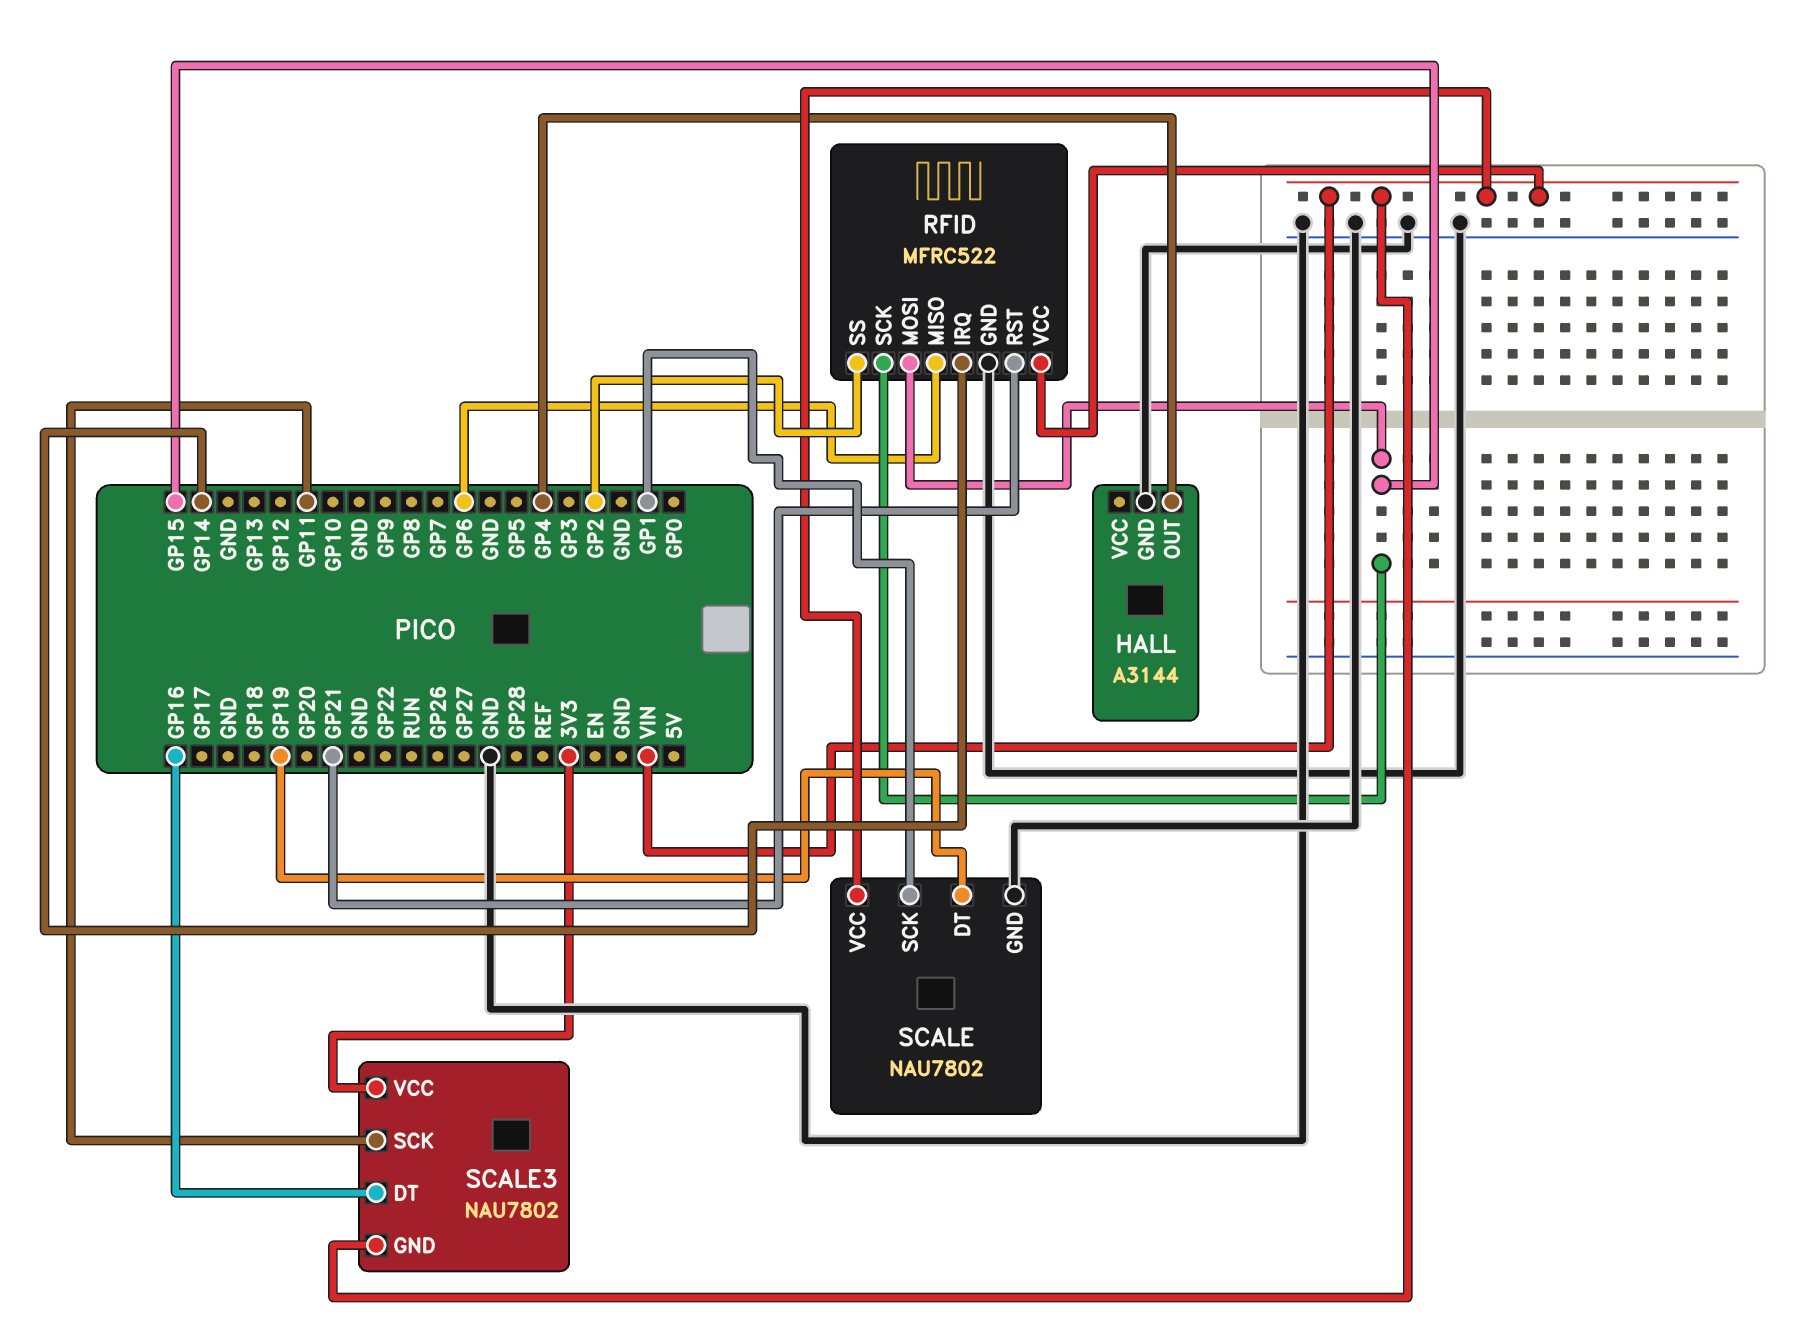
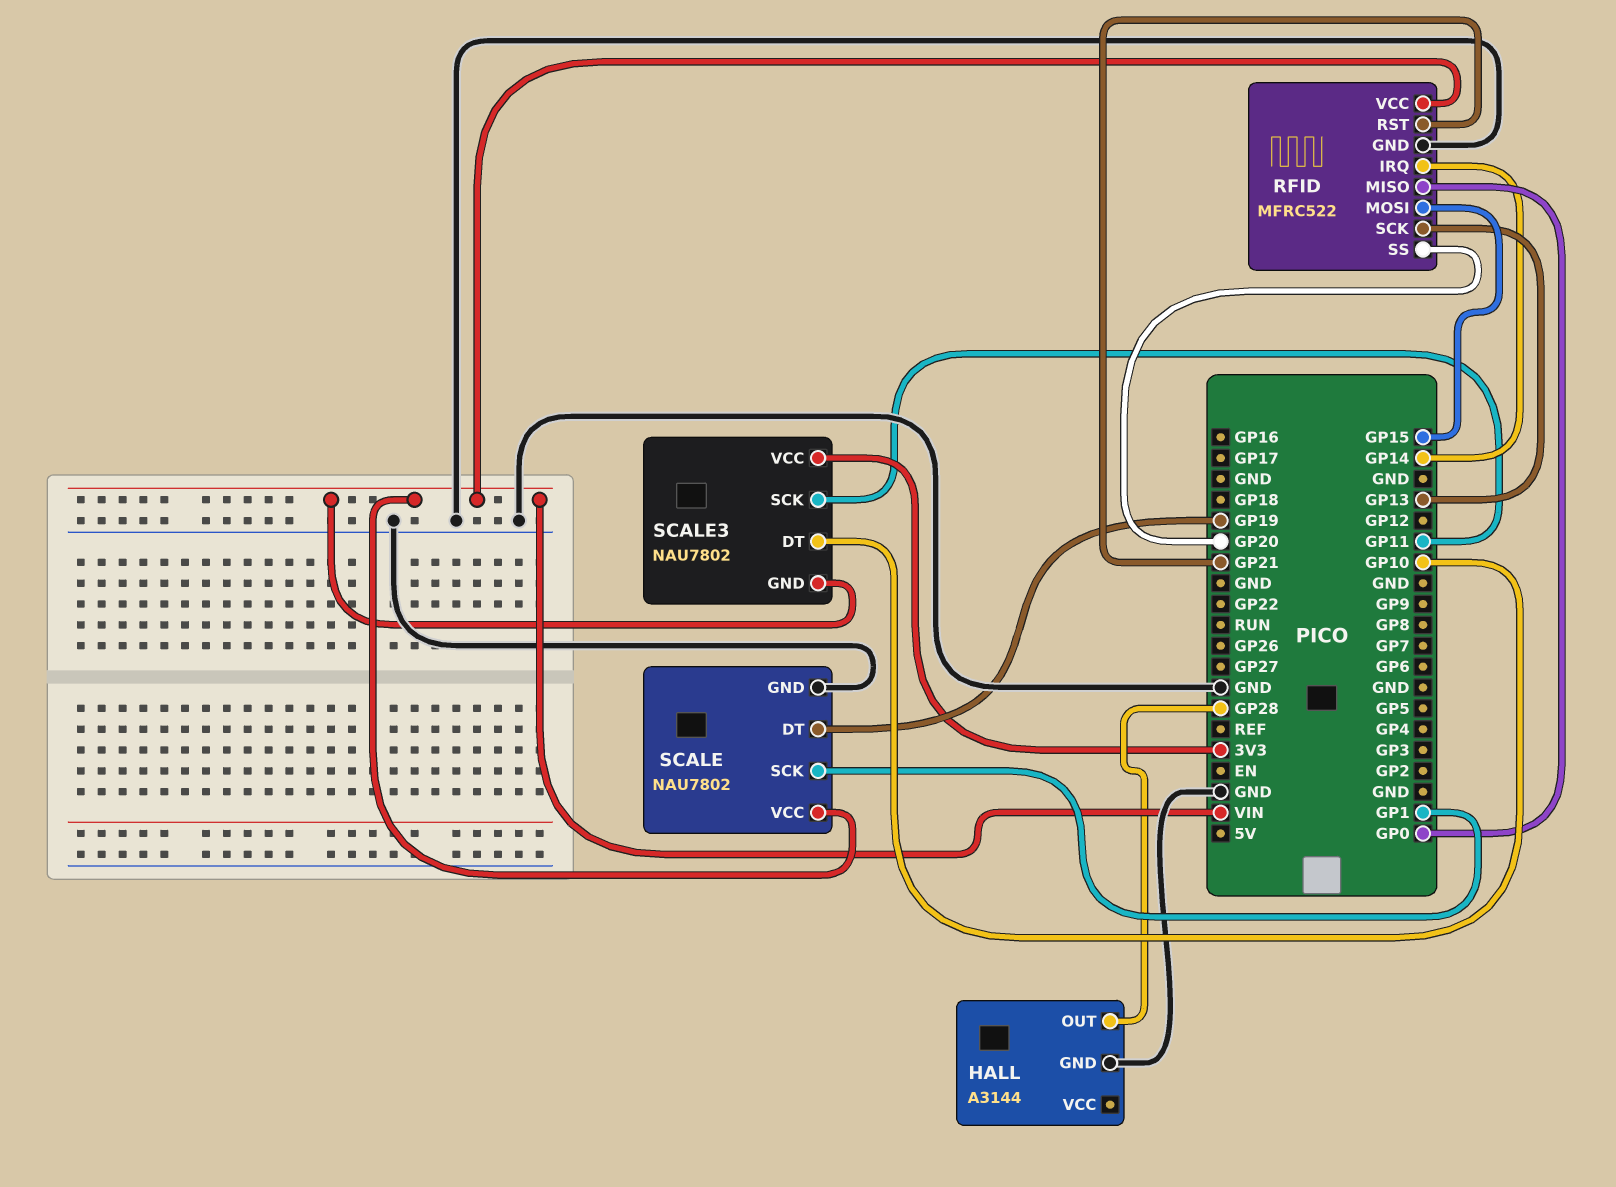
HALL pin OUT: GP4 -> GP28
RFID pin MISO: GP6 -> GP0
RFID pin SCK: GP15 -> GP13
RFID pin SS: GP2 -> GP20
SCALE3 pin DT: GP16 -> GP10

